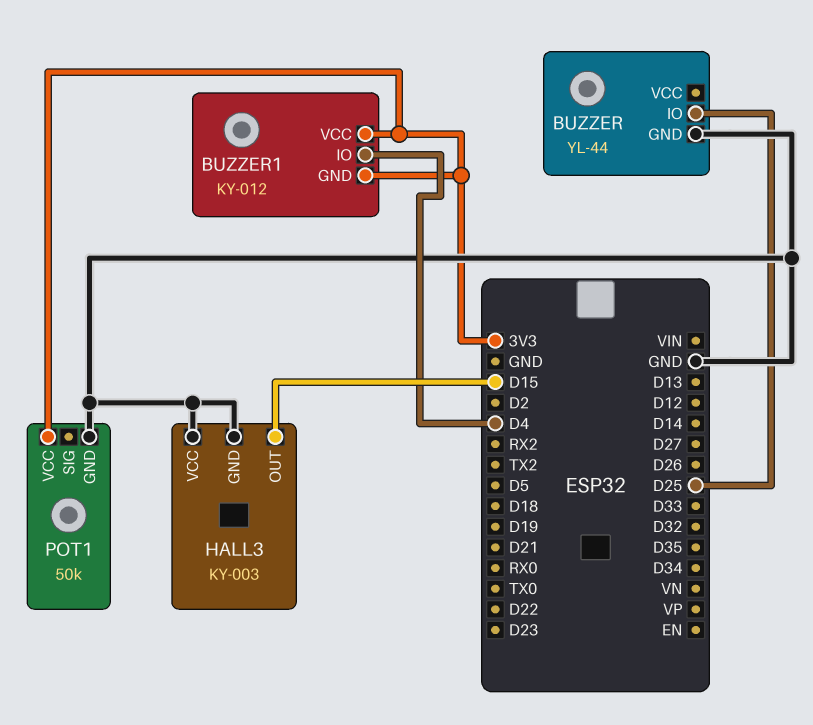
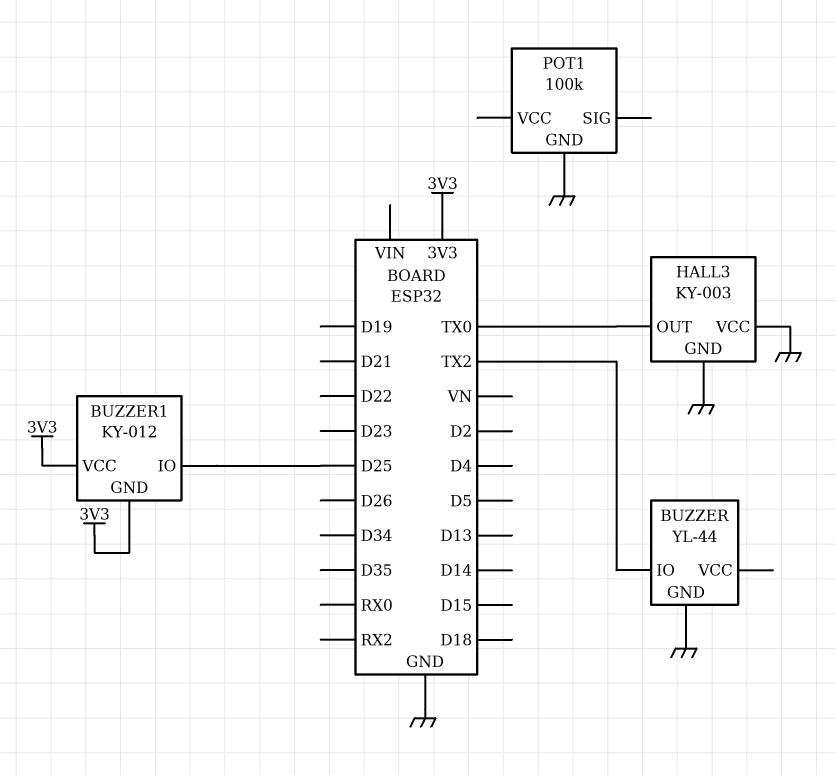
BUZZER pin IO: D25 -> TX2
BUZZER1 pin IO: D4 -> D25
HALL3 pin OUT: D15 -> TX0
POT1: 50k -> 100k
POT1 pin VCC: 3V3 -> none

